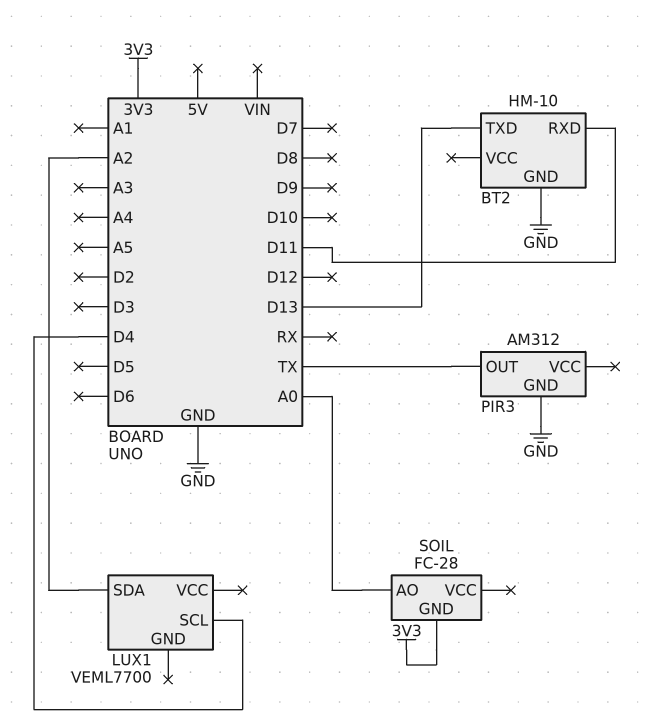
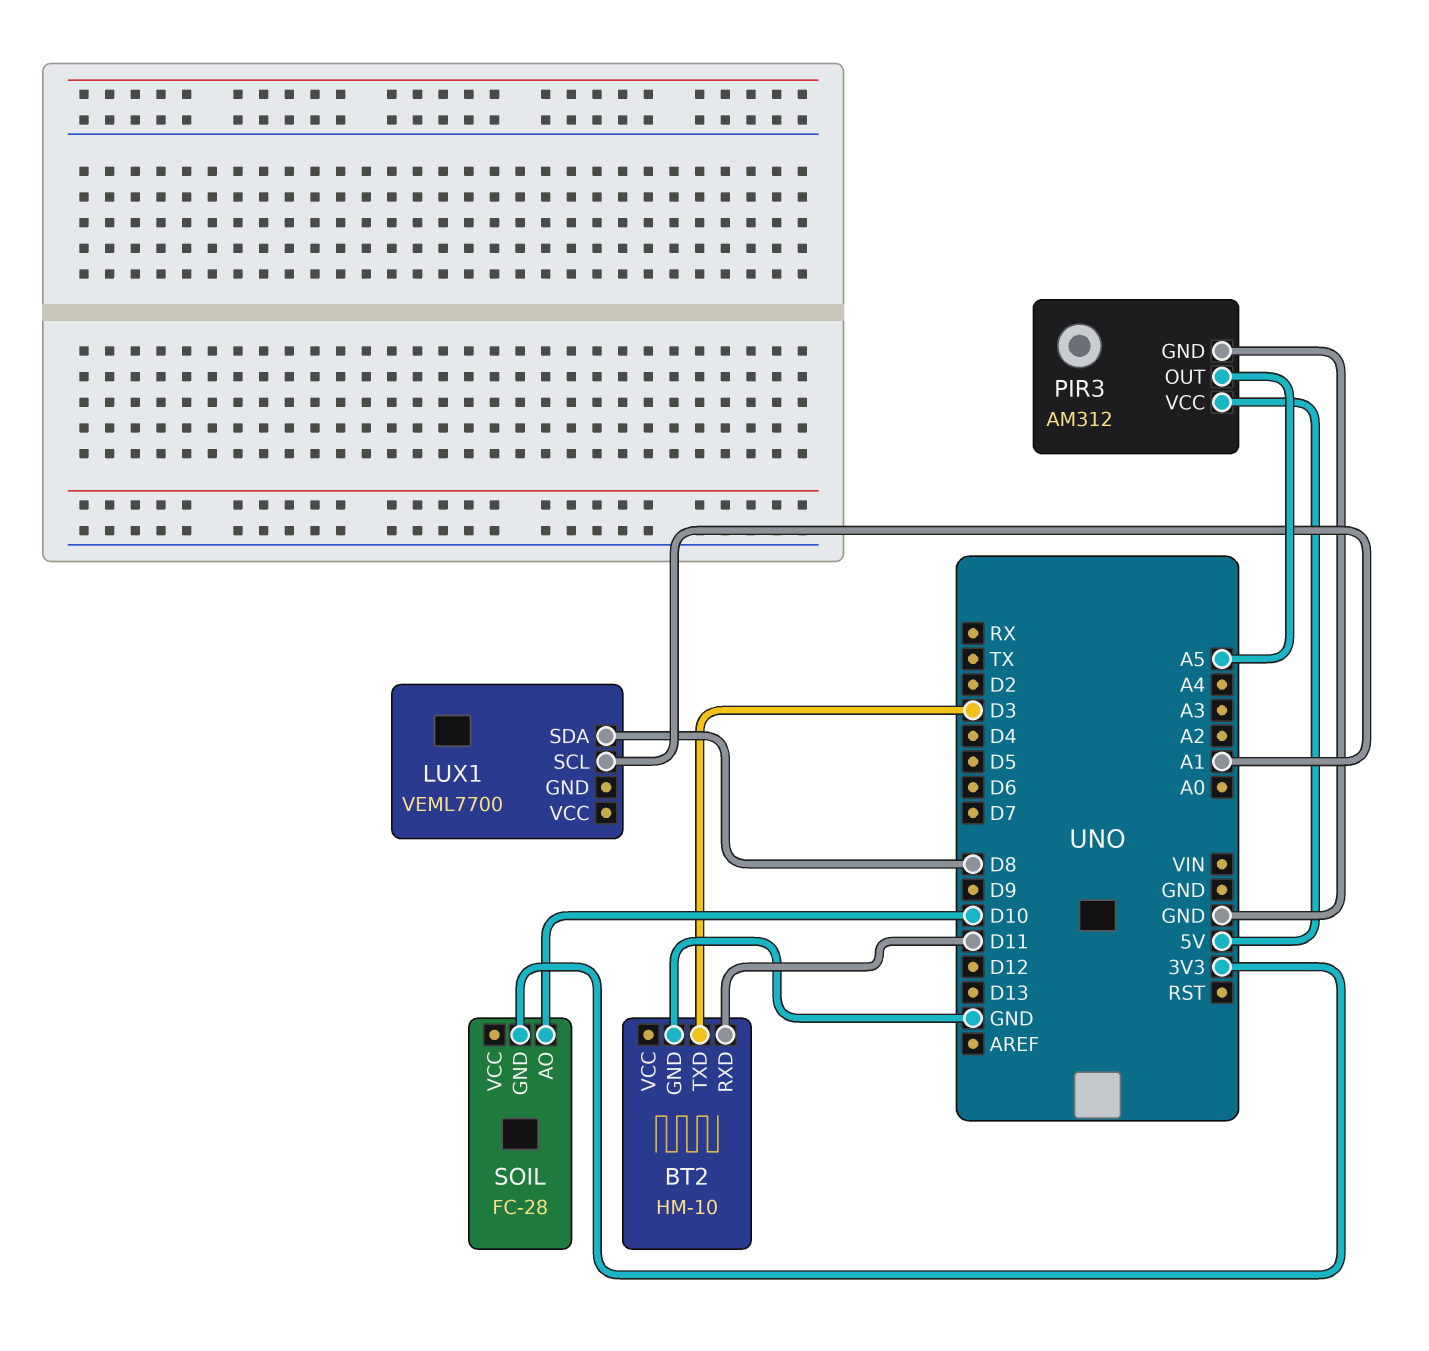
BT2 pin TXD: D13 -> D3
LUX1 pin SCL: D4 -> A1
LUX1 pin SDA: A2 -> D8
PIR3 pin OUT: TX -> A5
PIR3 pin VCC: none -> 5V
SOIL pin AO: A0 -> D10

